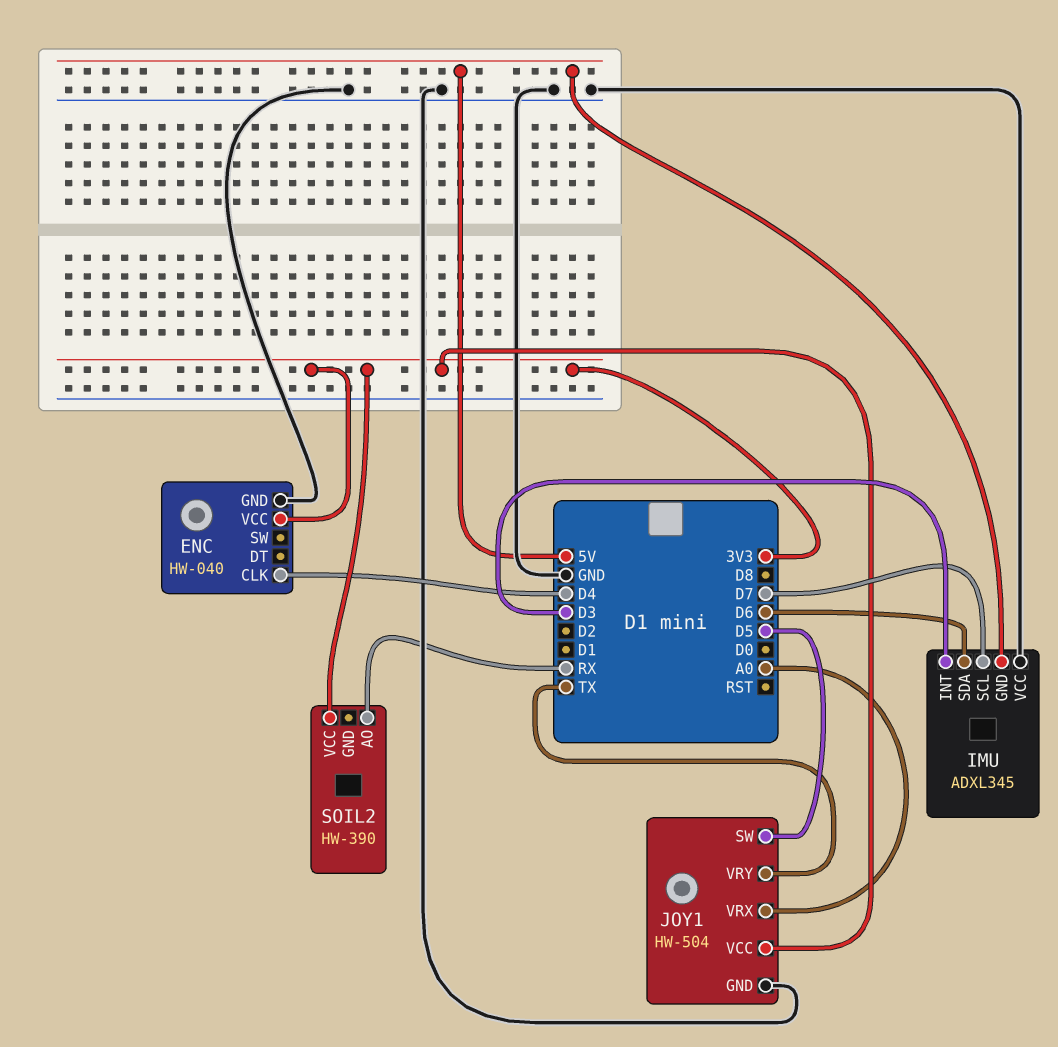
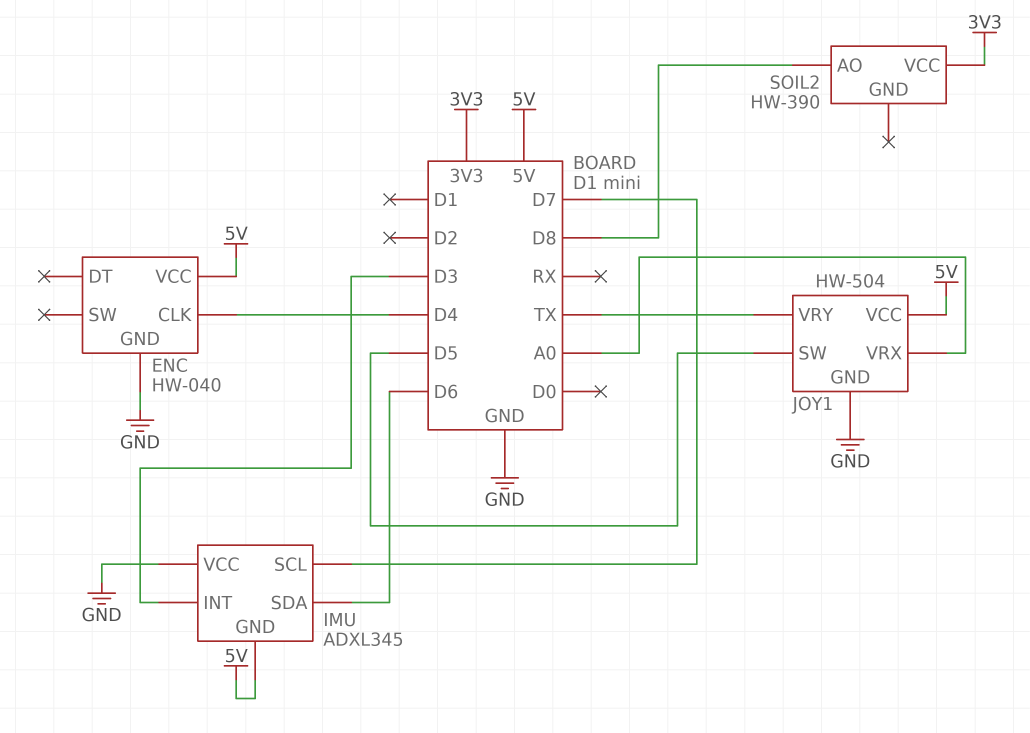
ENC pin VCC: 3V3 -> 5V
JOY1 pin VCC: 3V3 -> 5V
SOIL2 pin AO: RX -> D8

